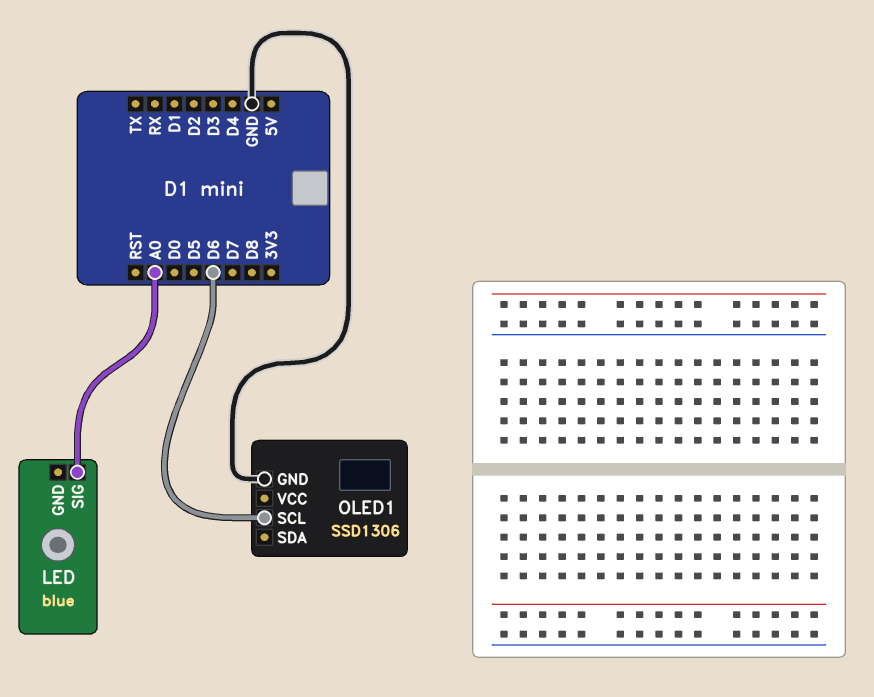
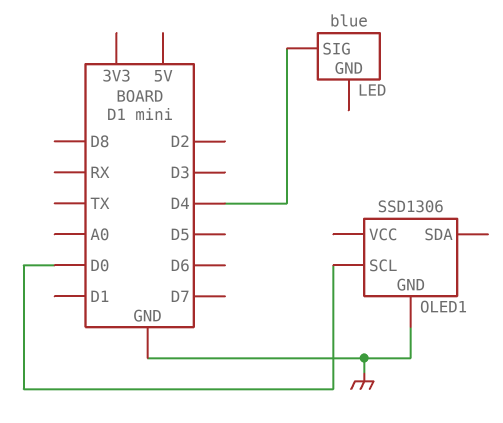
LED pin SIG: A0 -> D4
OLED1 pin SCL: D6 -> D0

